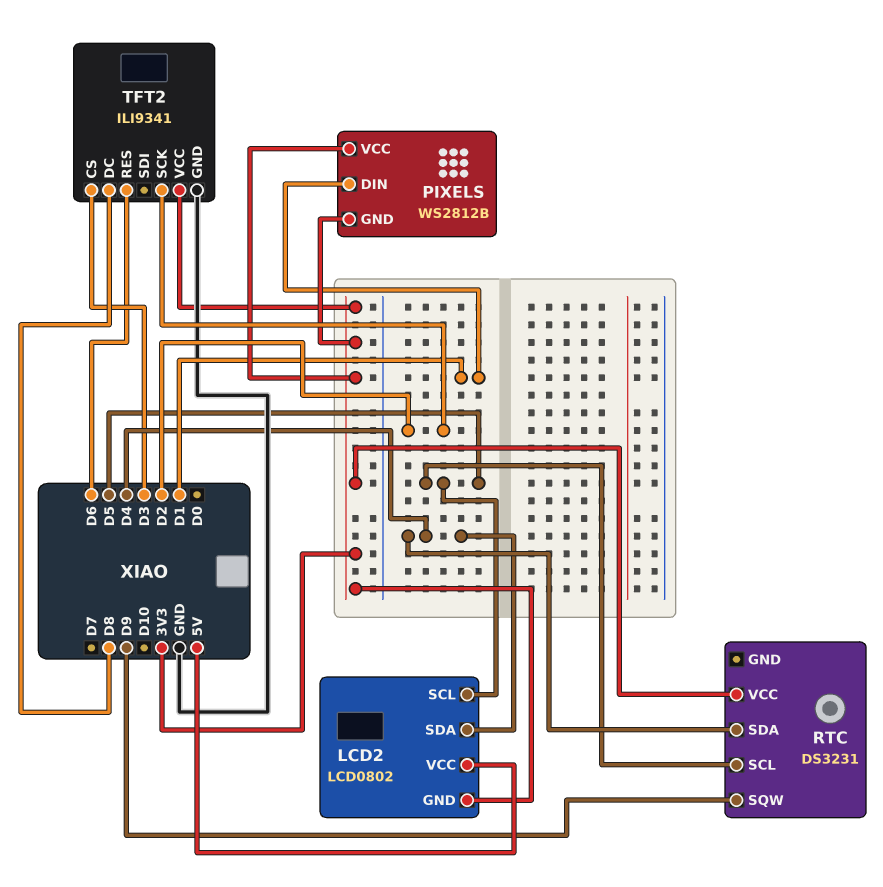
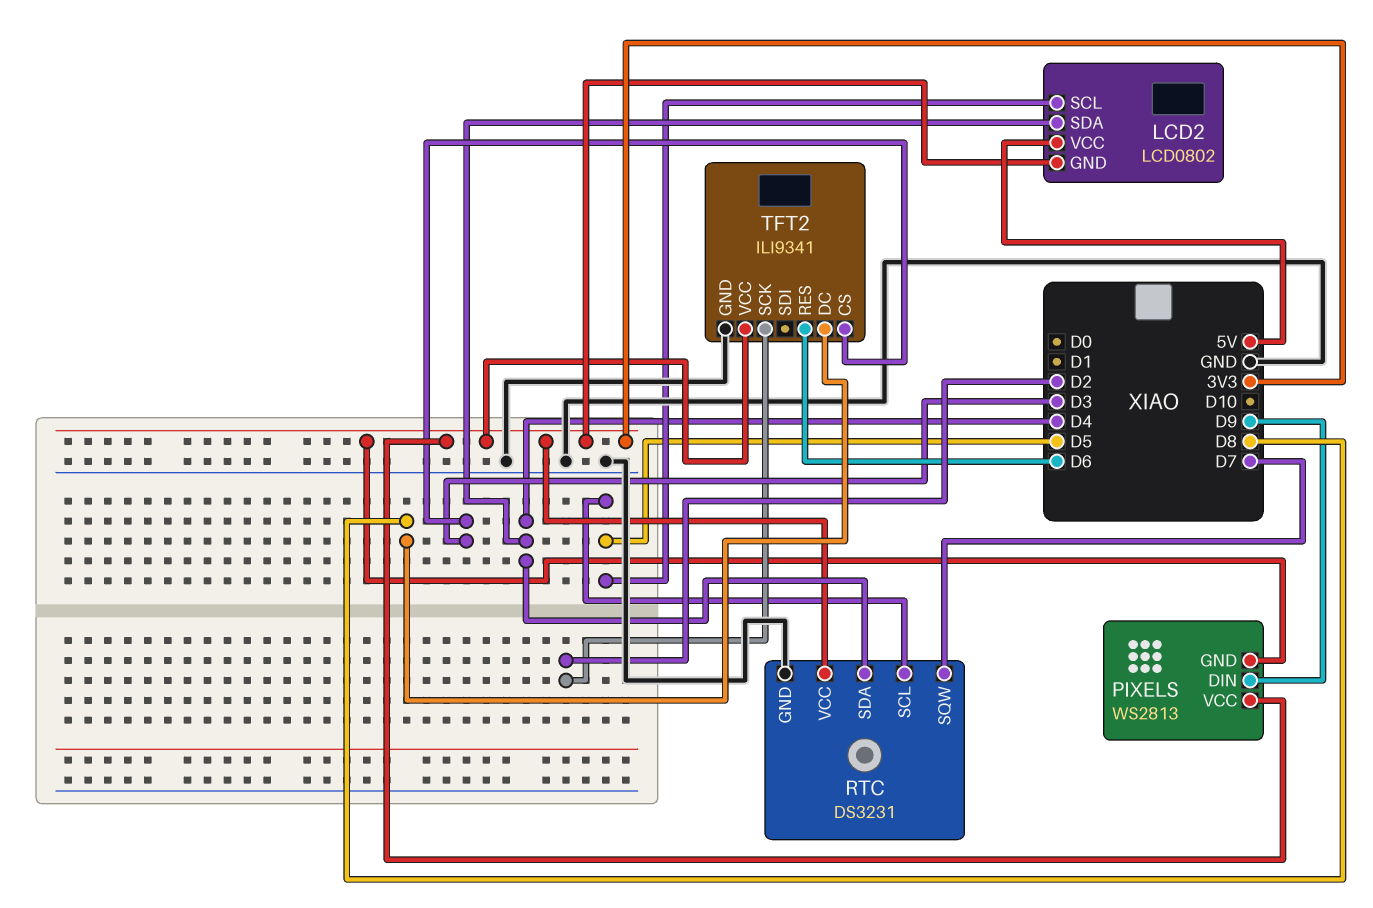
PIXELS: WS2812B -> WS2813
PIXELS pin DIN: D1 -> D9
RTC pin GND: none -> GND
RTC pin SQW: D9 -> D7

